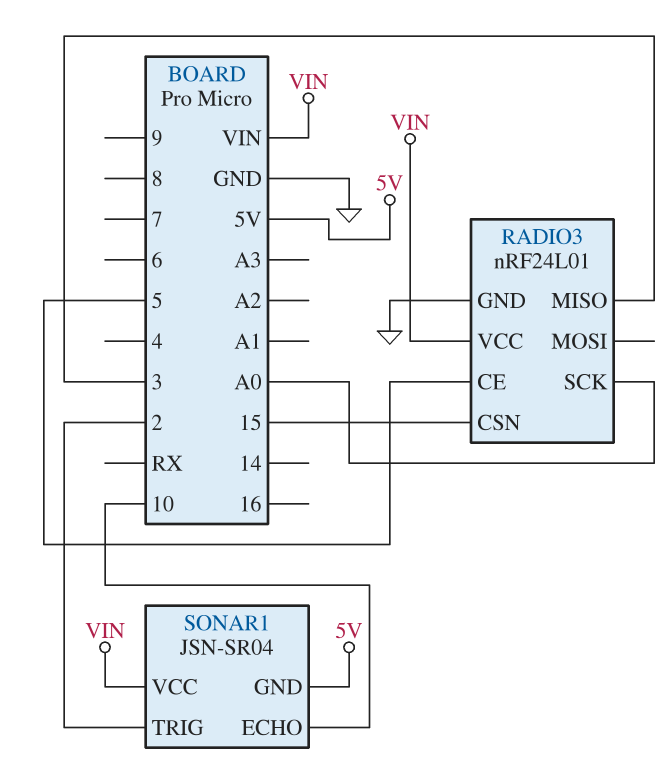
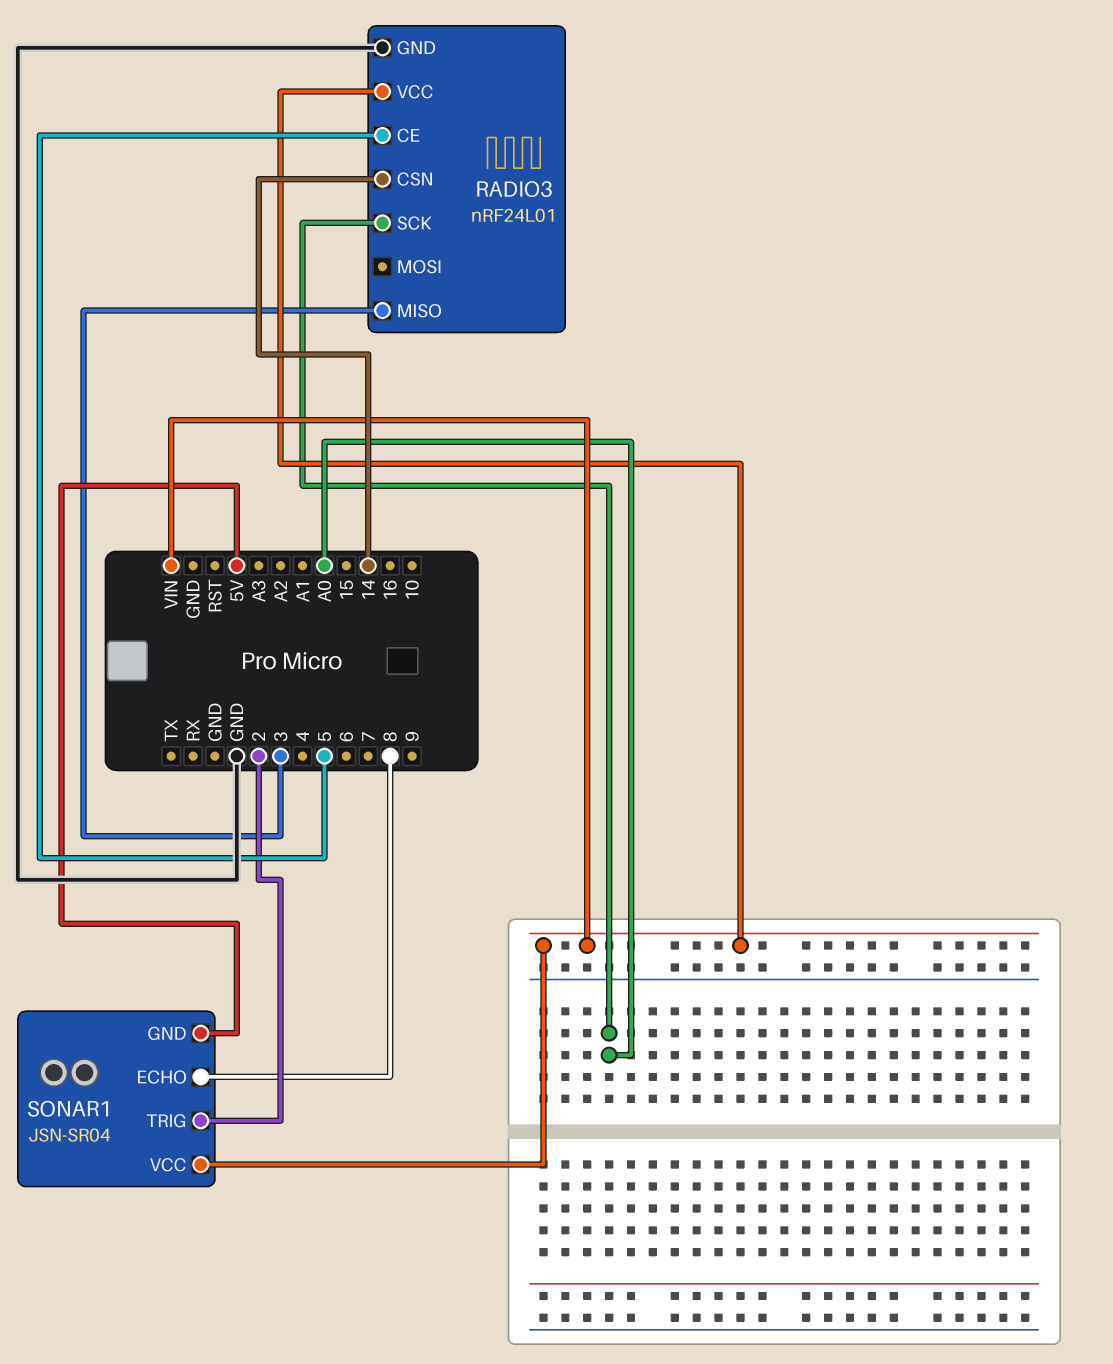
RADIO3 pin CSN: 15 -> 14
SONAR1 pin ECHO: 10 -> 8

